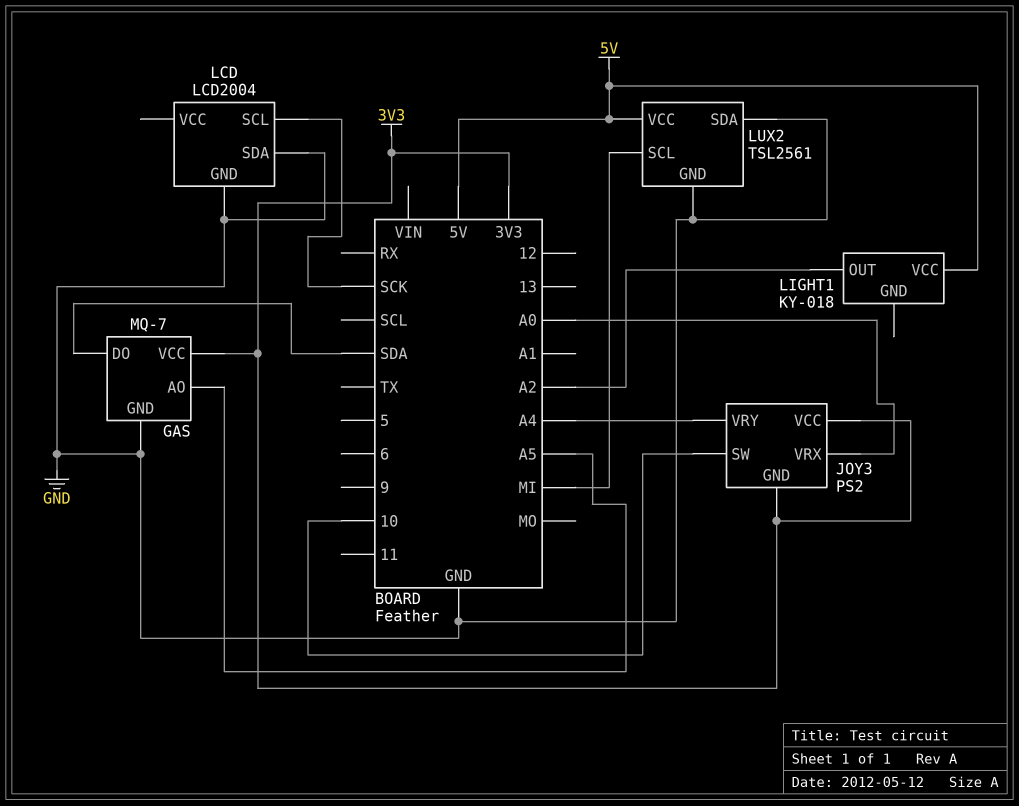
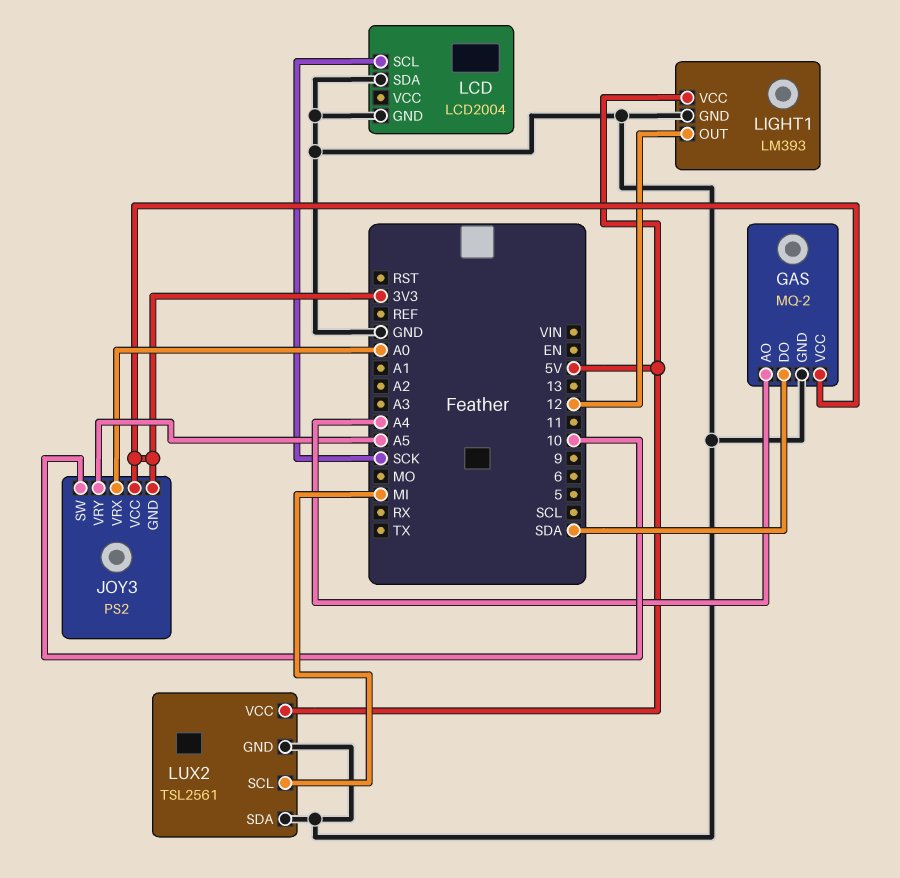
GAS: MQ-7 -> MQ-2
GAS pin AO: A5 -> A4
JOY3 pin VRY: A4 -> A5
LIGHT1: KY-018 -> LM393
LIGHT1 pin GND: none -> GND
LIGHT1 pin OUT: A2 -> 12

